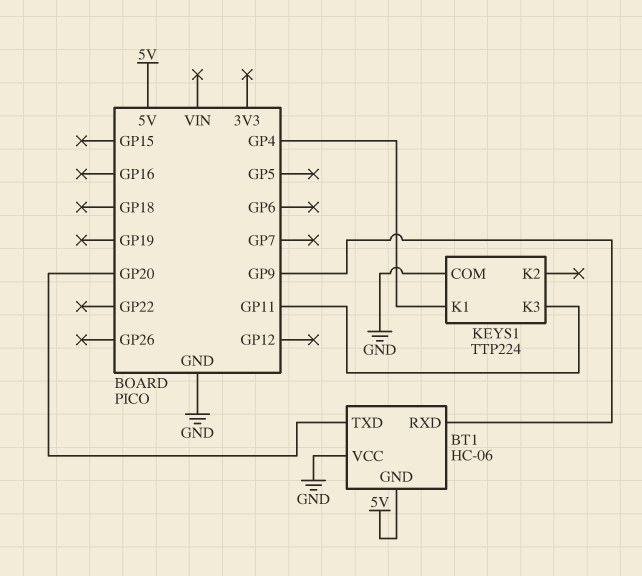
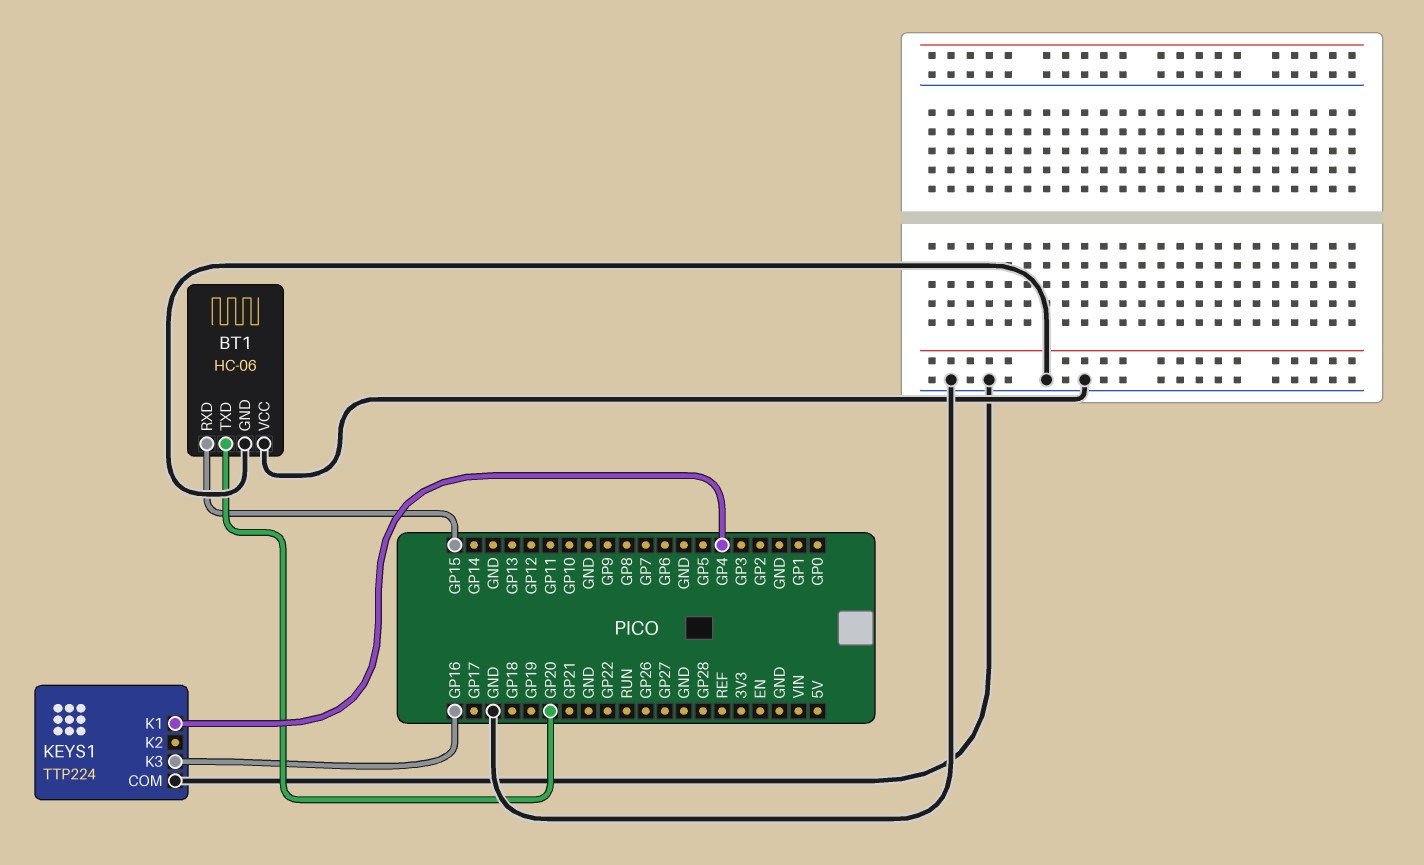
BT1 pin GND: 5V -> GND
BT1 pin RXD: GP9 -> GP15
KEYS1 pin K3: GP11 -> GP16

